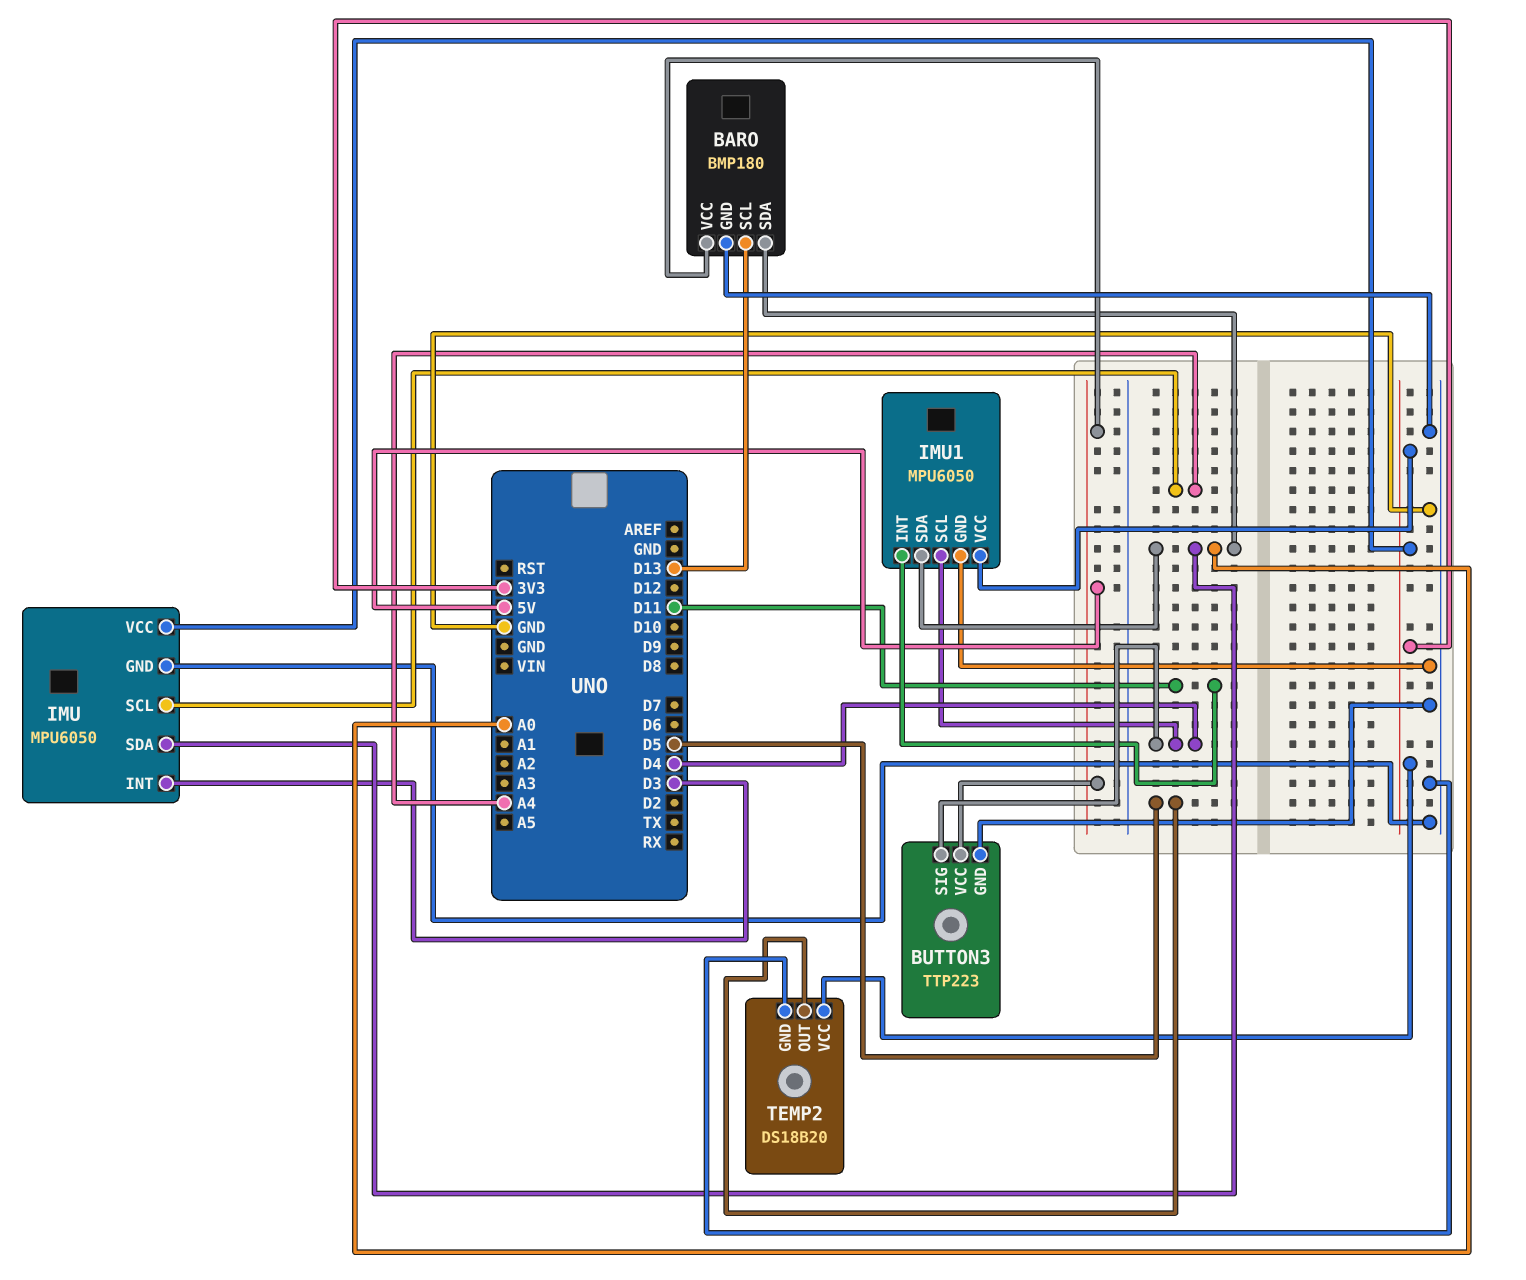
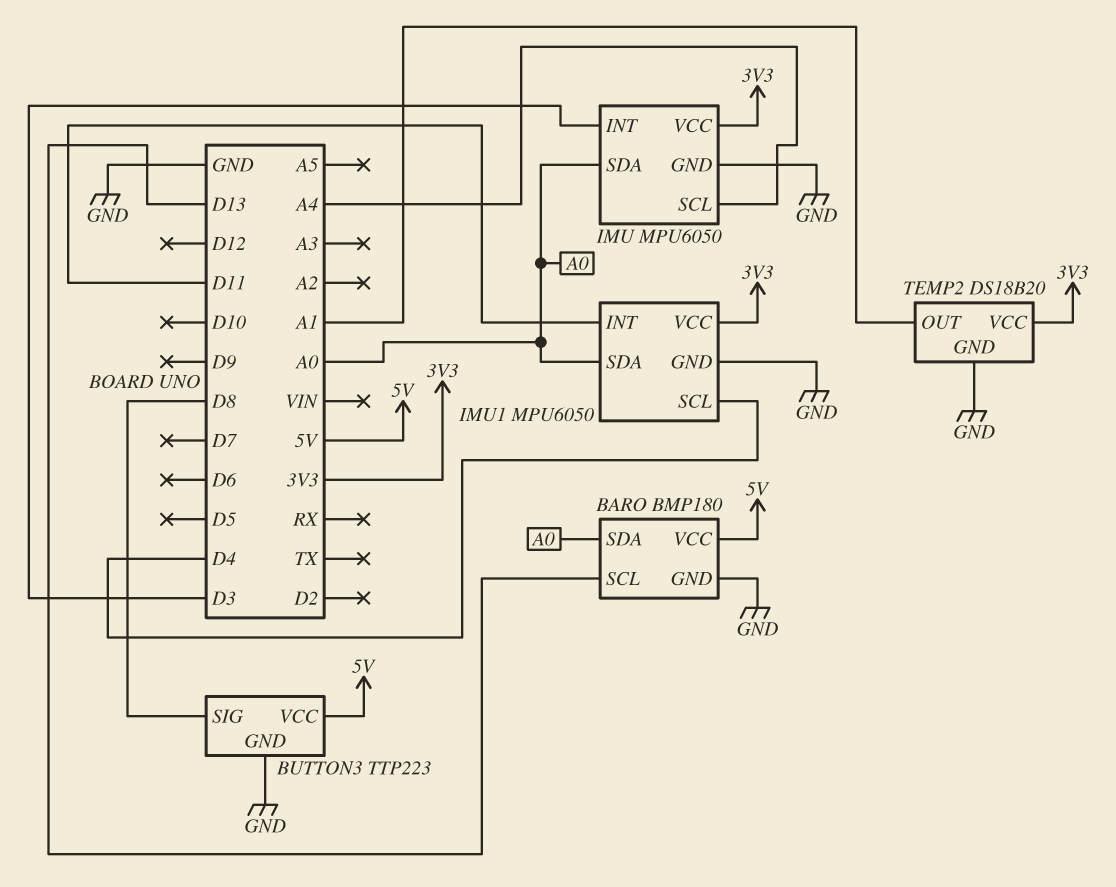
BUTTON3 pin SIG: D4 -> D8
TEMP2 pin OUT: D5 -> A1

